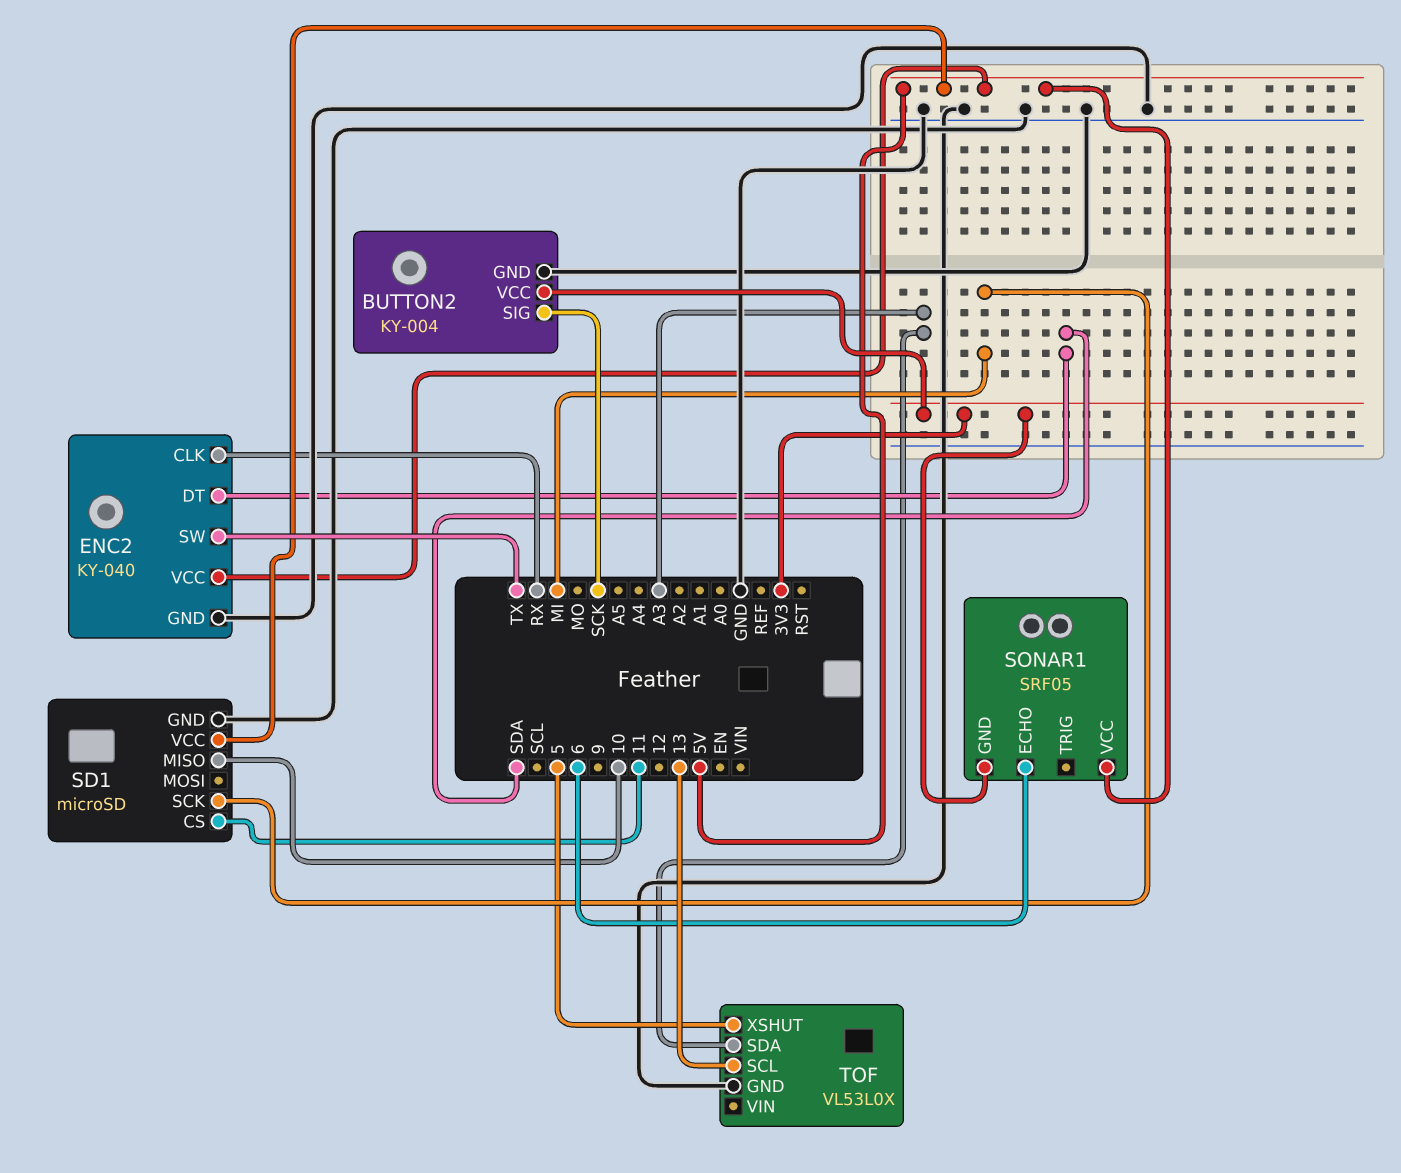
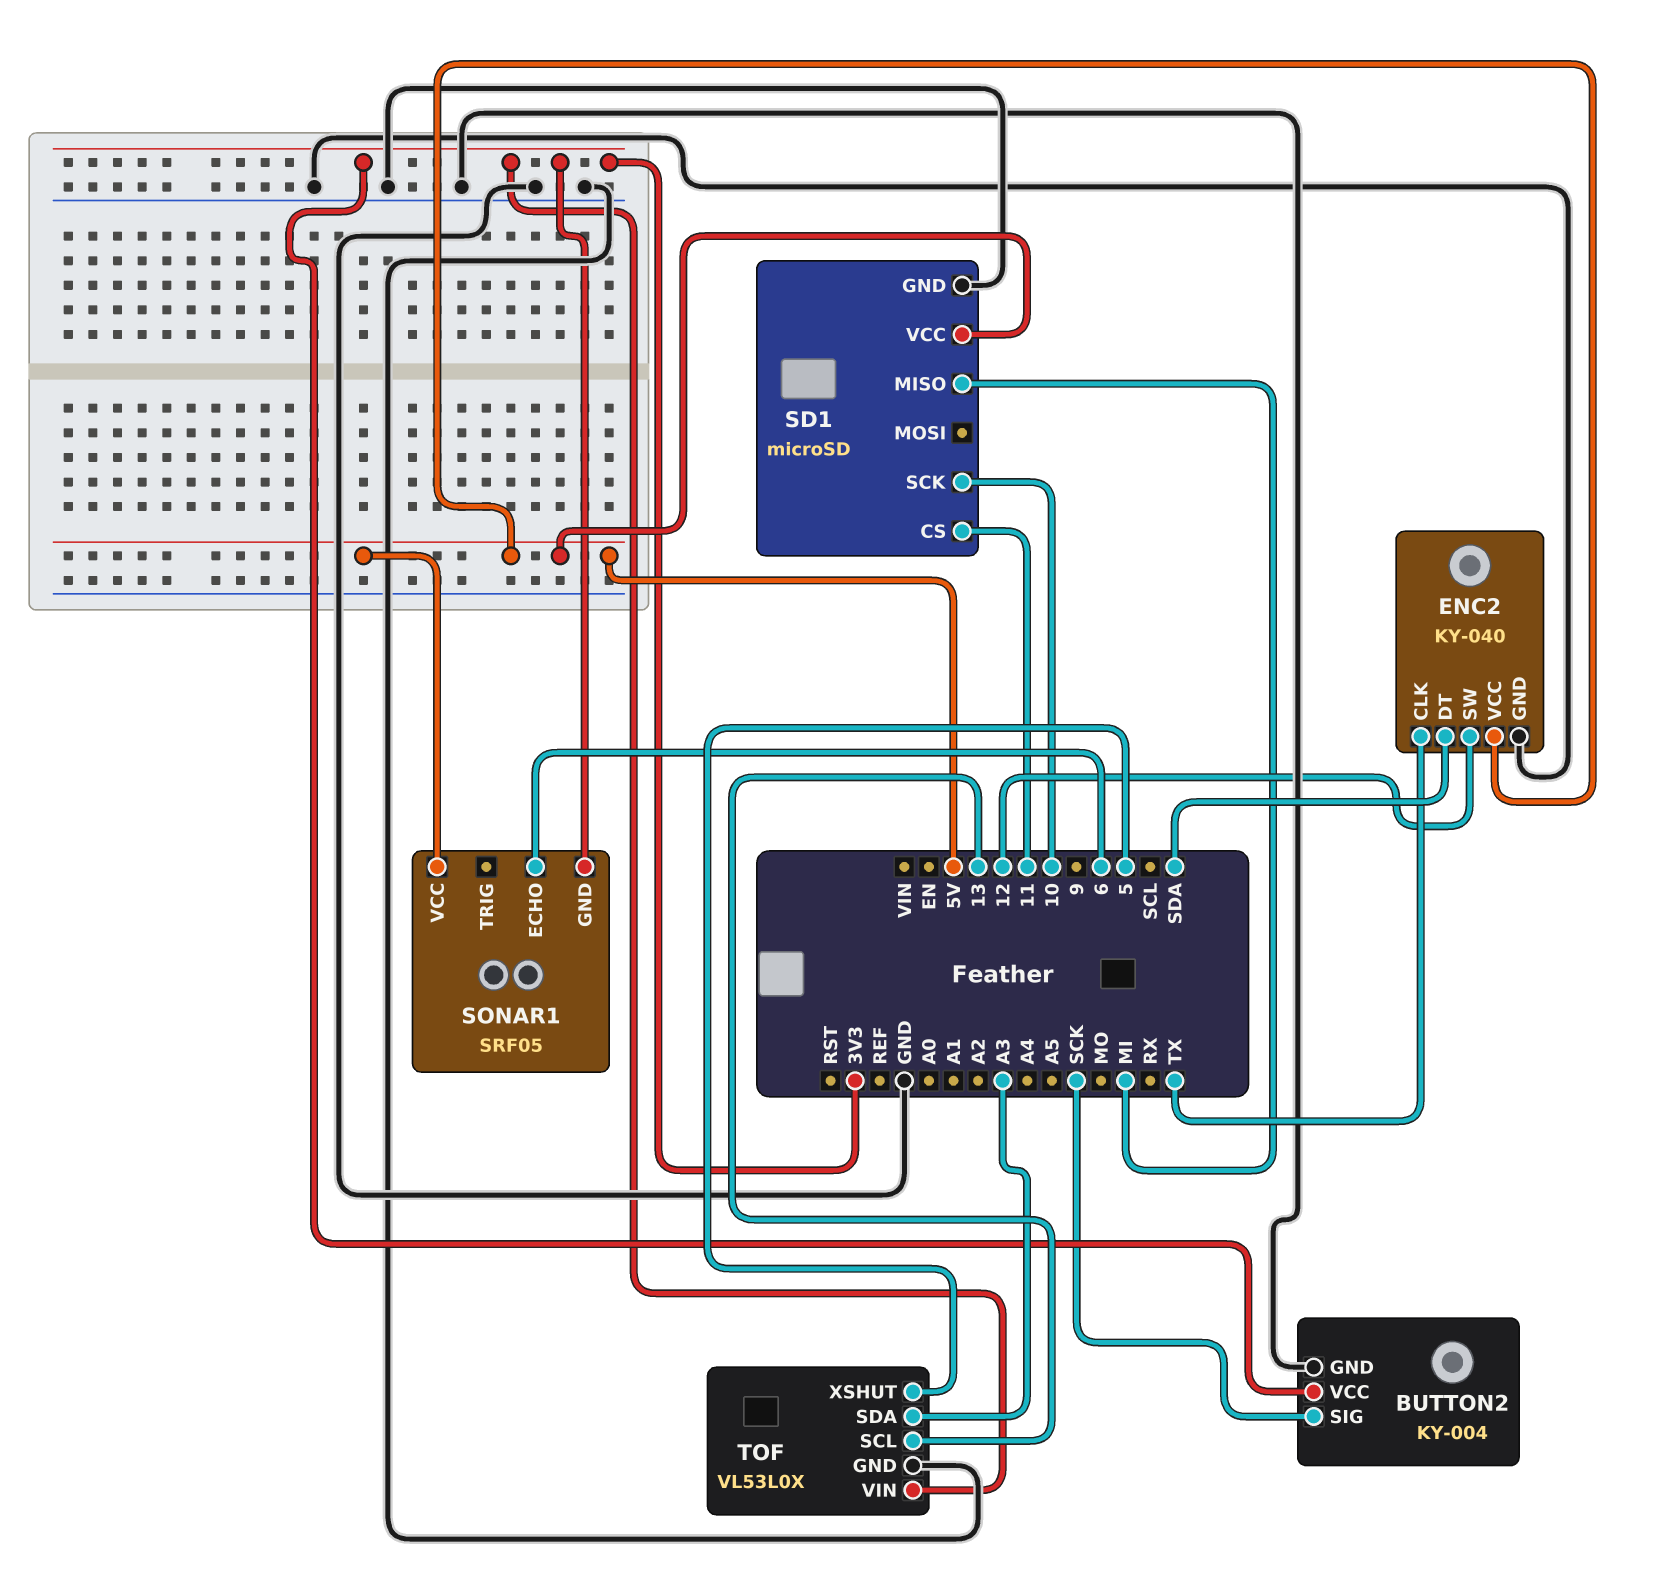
ENC2 pin CLK: RX -> TX
ENC2 pin SW: TX -> 12
SD1 pin MISO: 10 -> MI
SD1 pin SCK: MI -> 10
TOF pin VIN: none -> 3V3

